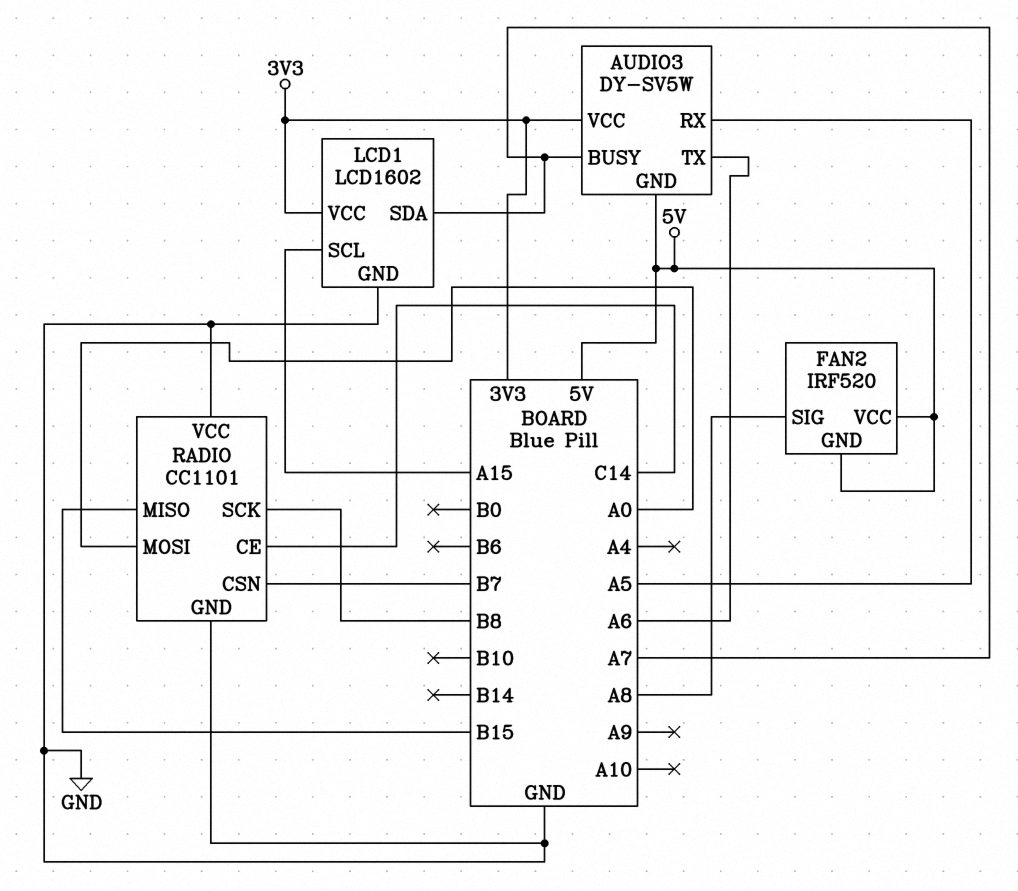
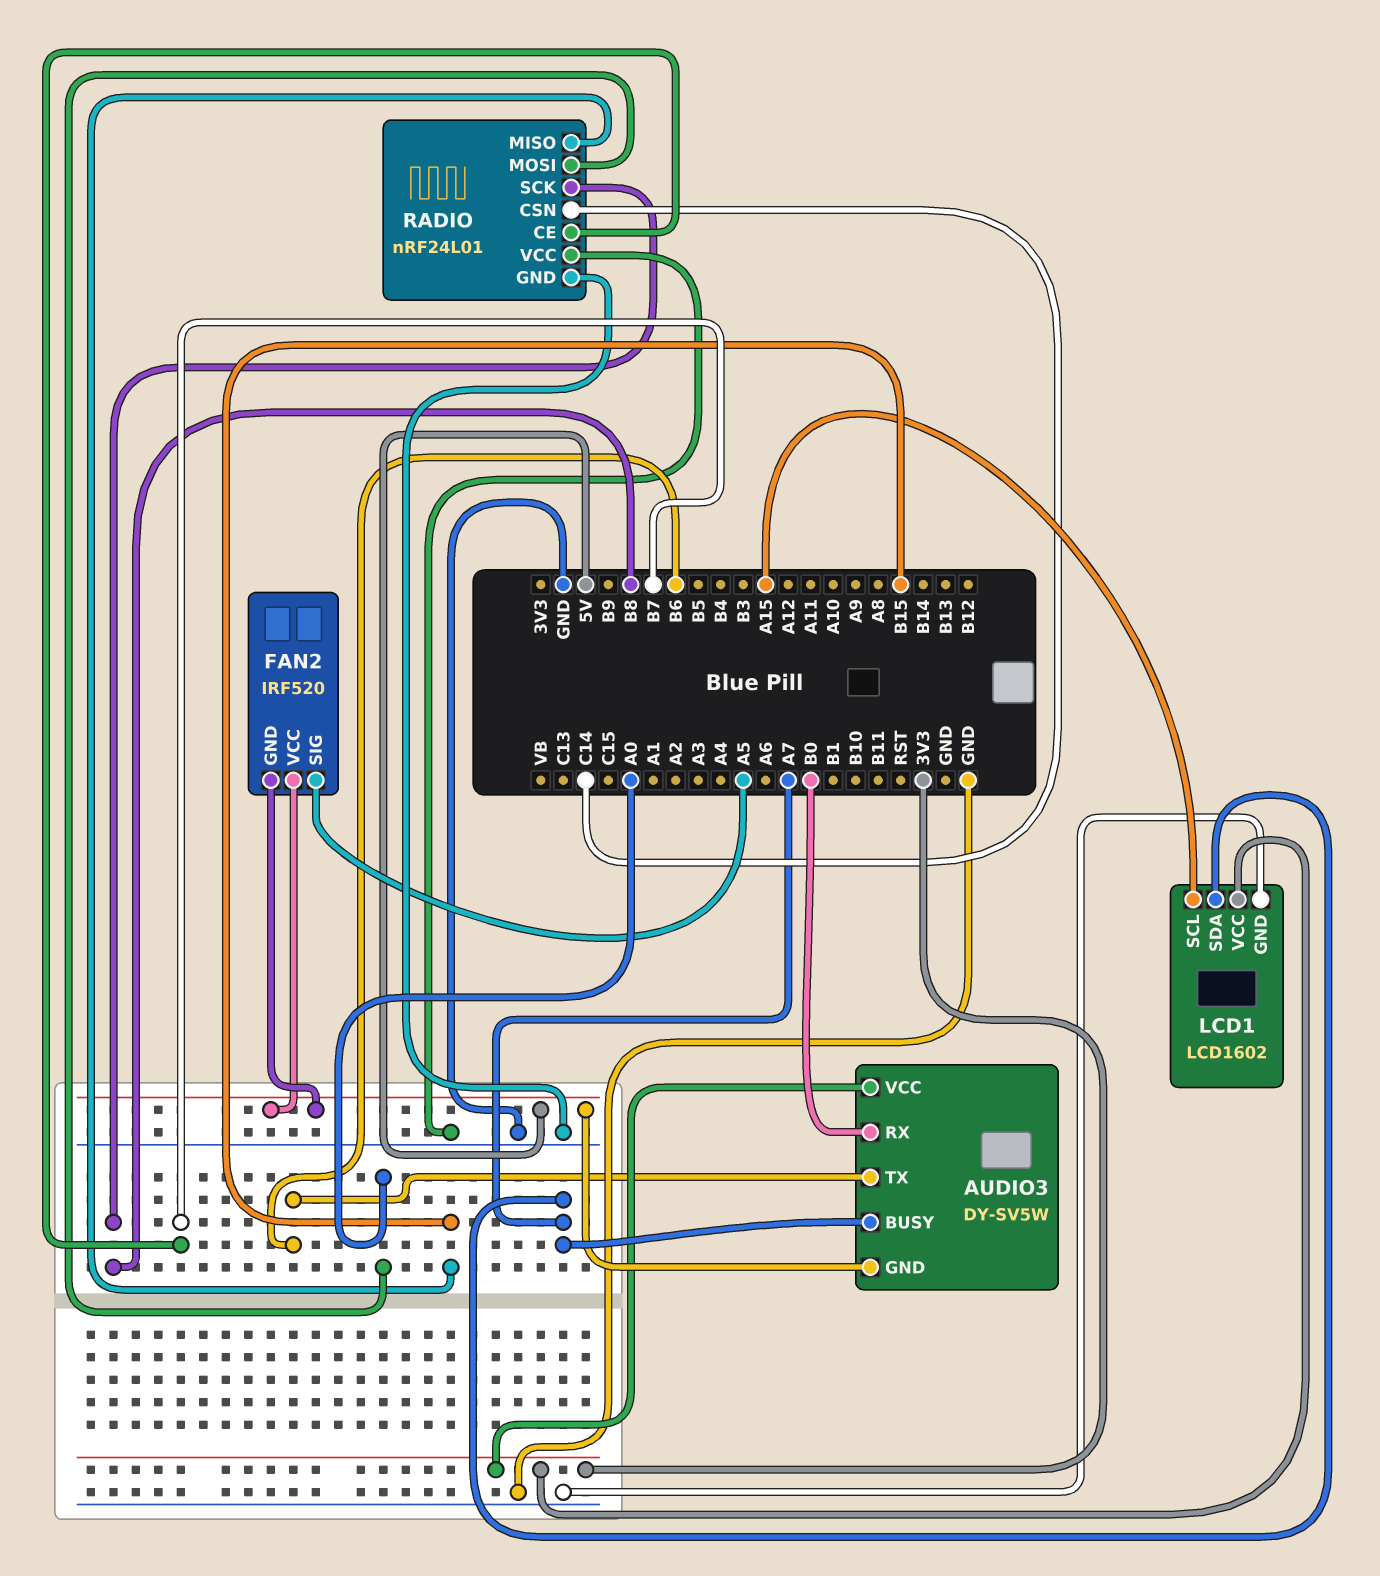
AUDIO3 pin RX: A5 -> B0
AUDIO3 pin TX: A6 -> B6
FAN2 pin SIG: A8 -> A5
RADIO: CC1101 -> nRF24L01
RADIO pin CE: C14 -> B7
RADIO pin CSN: B7 -> C14

